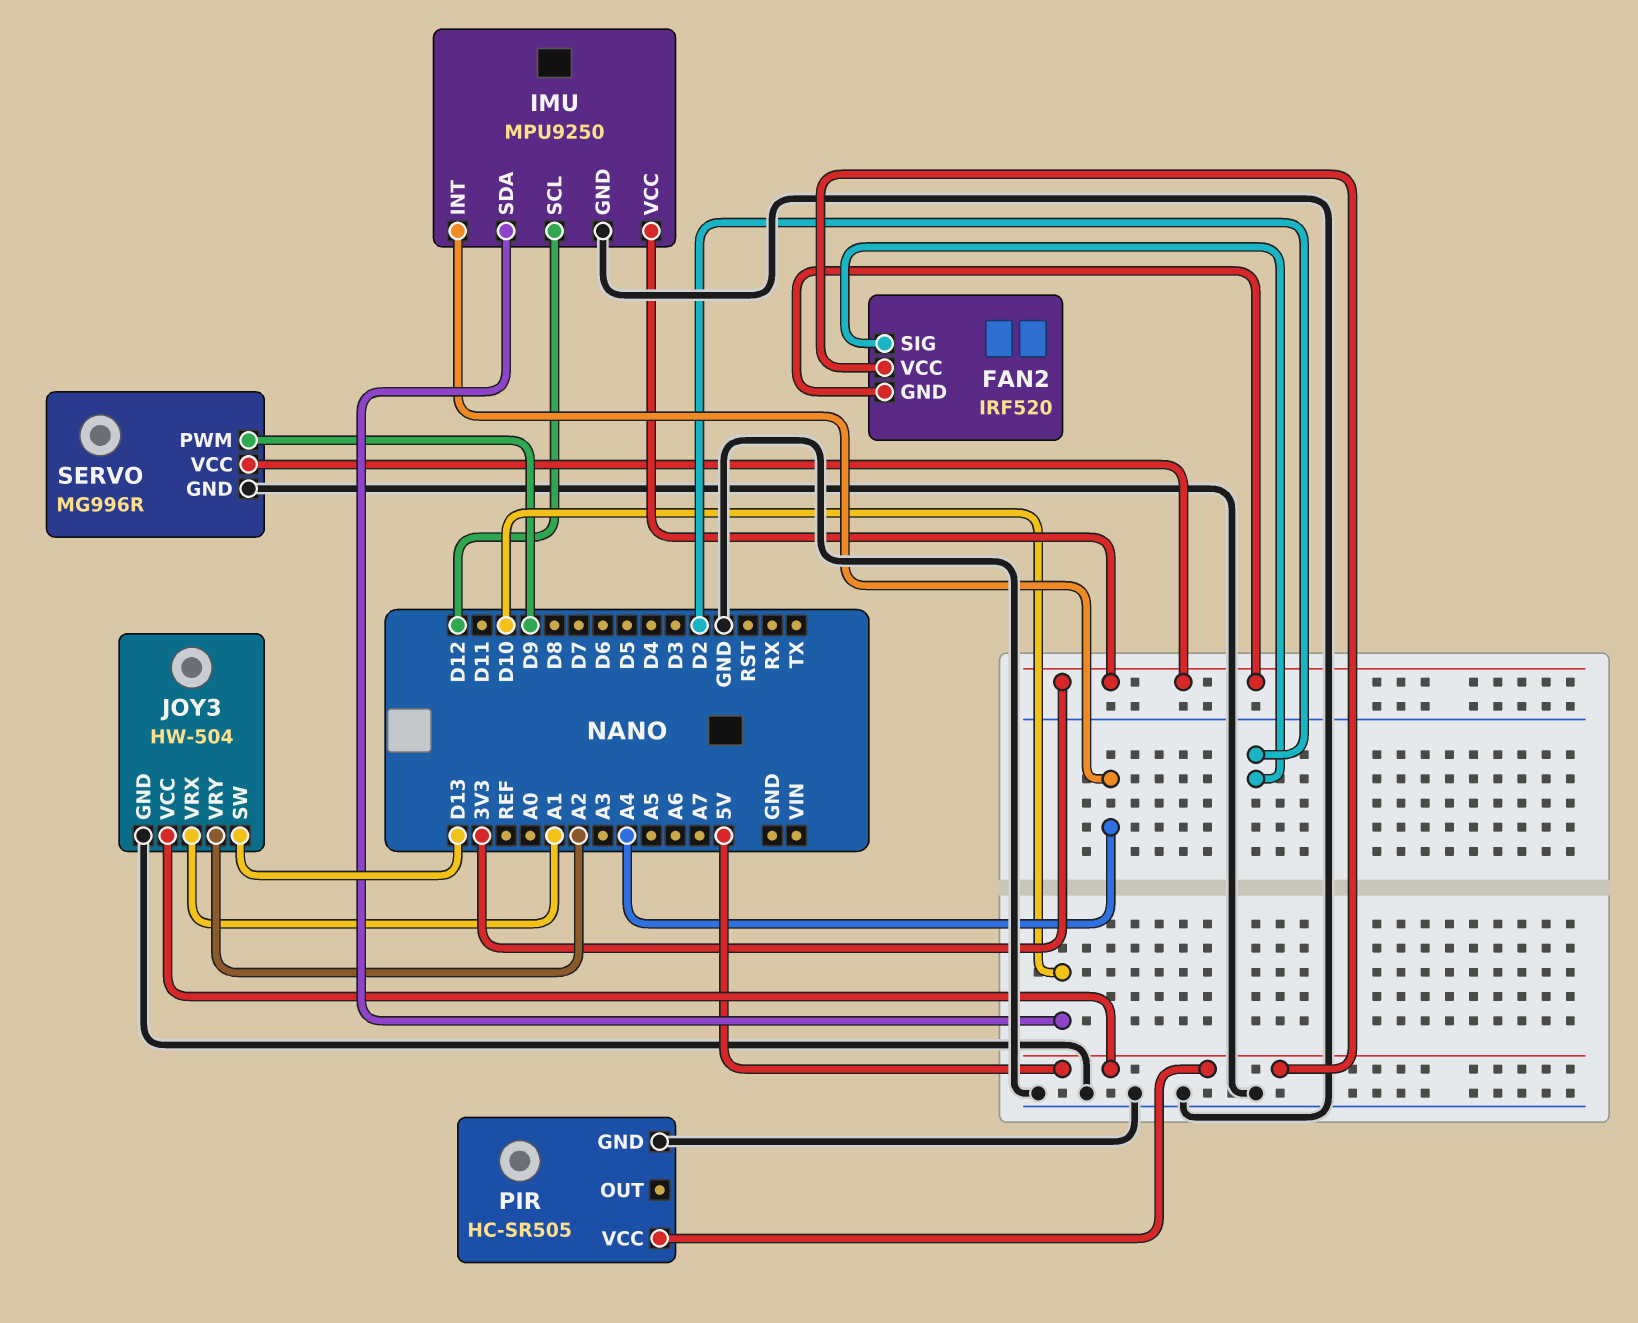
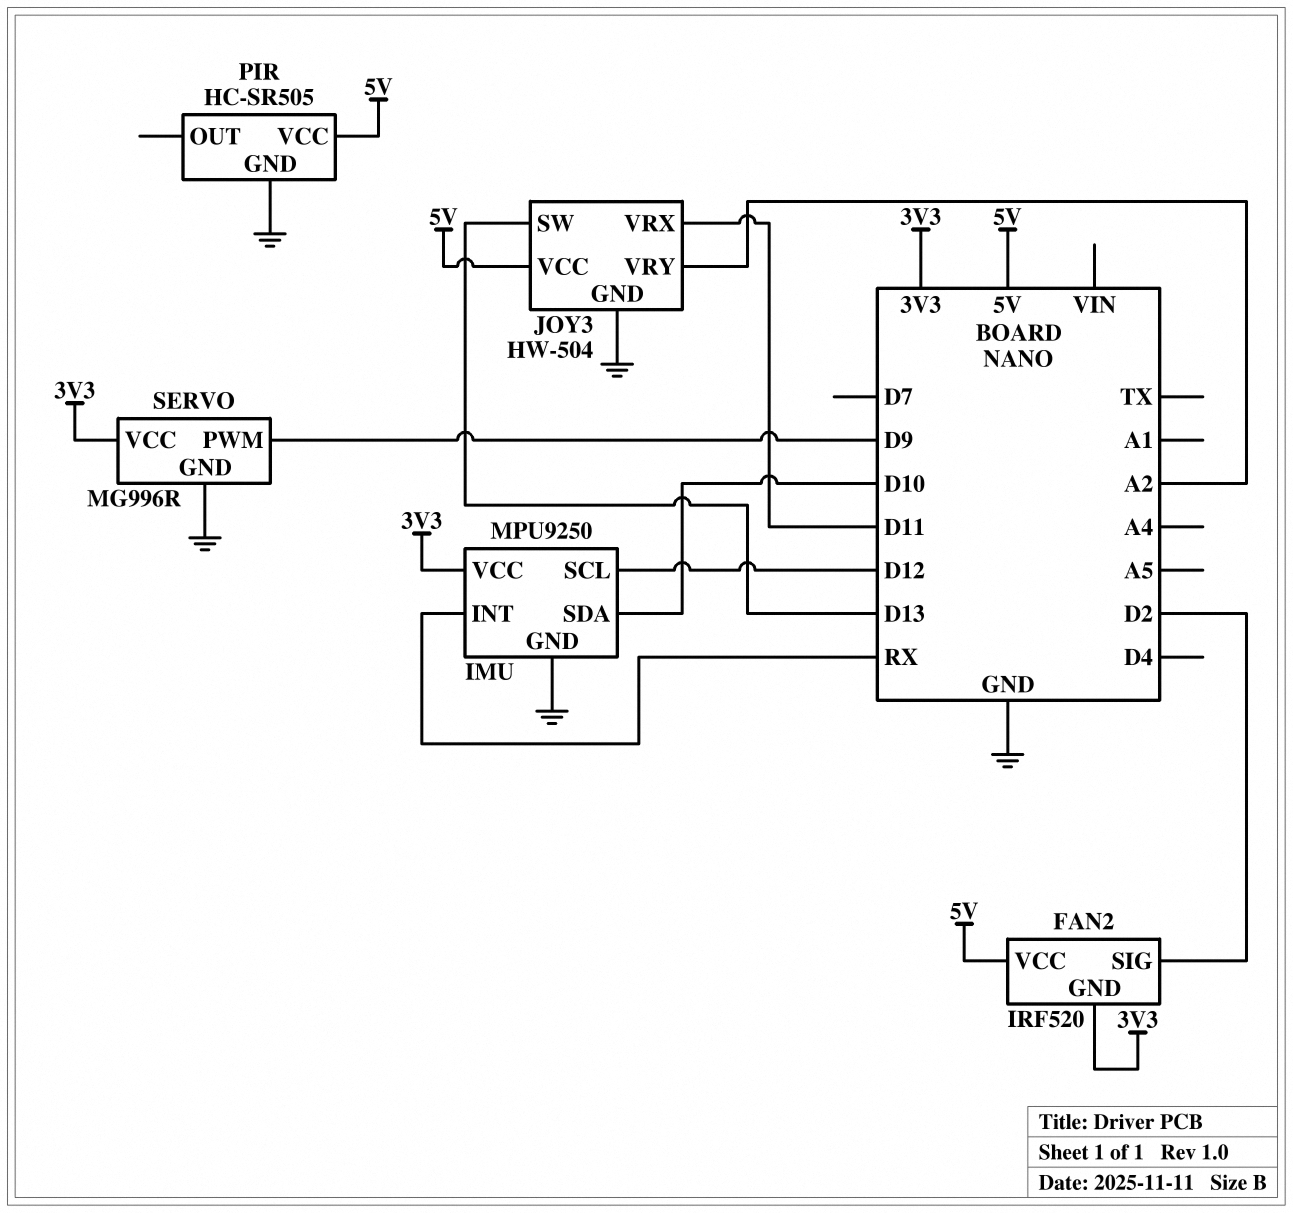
IMU pin INT: A4 -> RX
JOY3 pin VRX: A1 -> D11

